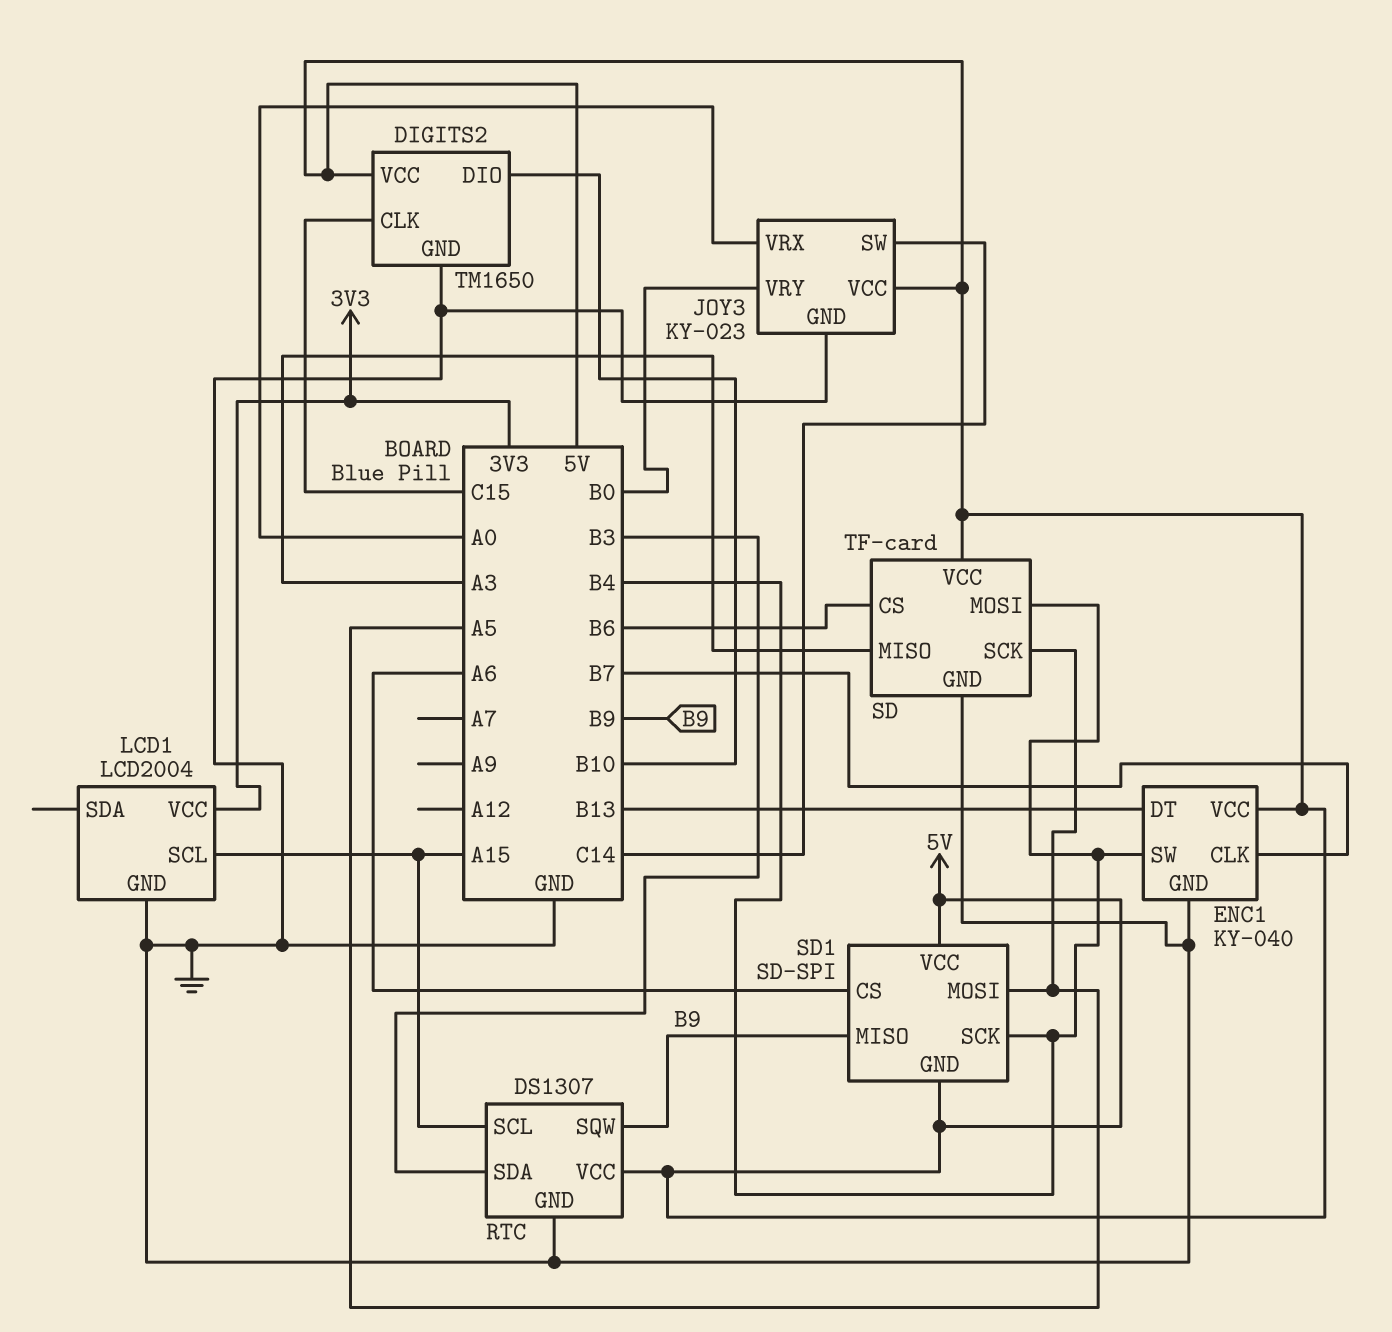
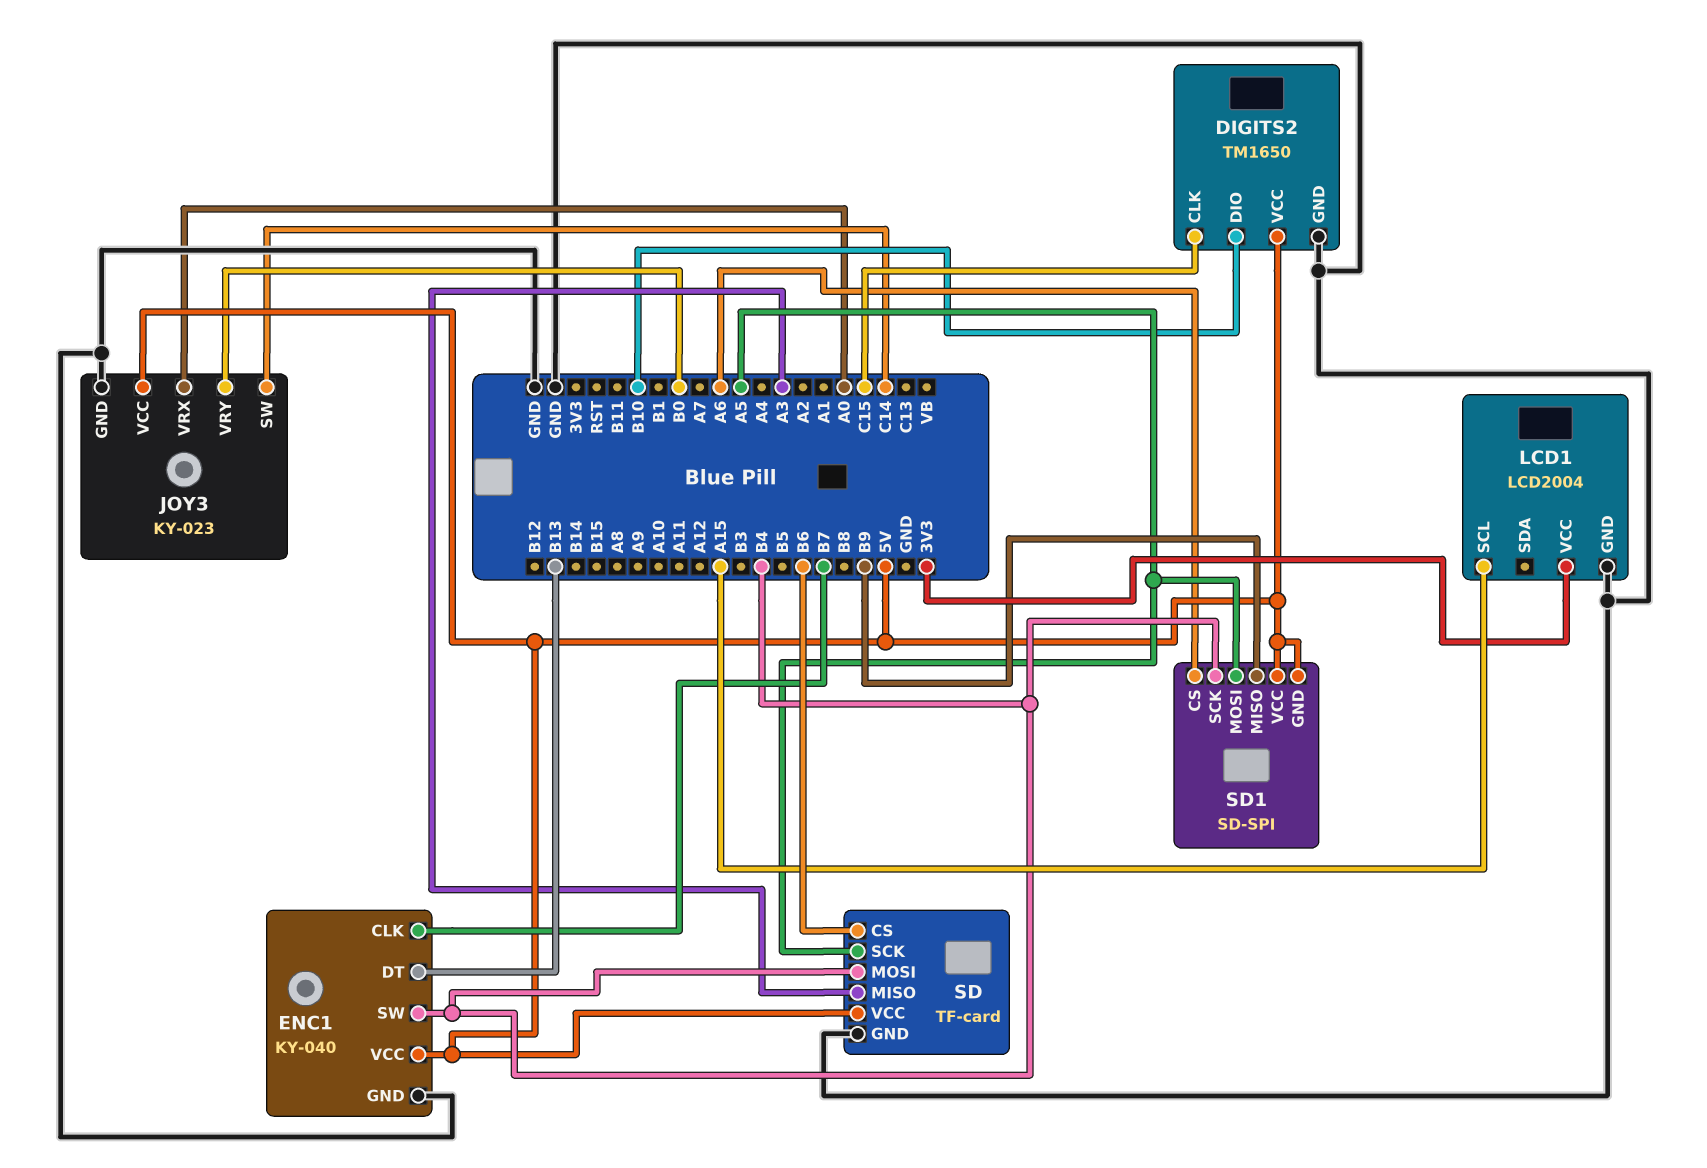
RTC: DS1307 -> none
RTC pin GND: GND -> none
RTC pin SCL: A15 -> none
RTC pin SDA: B3 -> none
RTC pin SQW: B9 -> none
RTC pin VCC: 5V -> none

